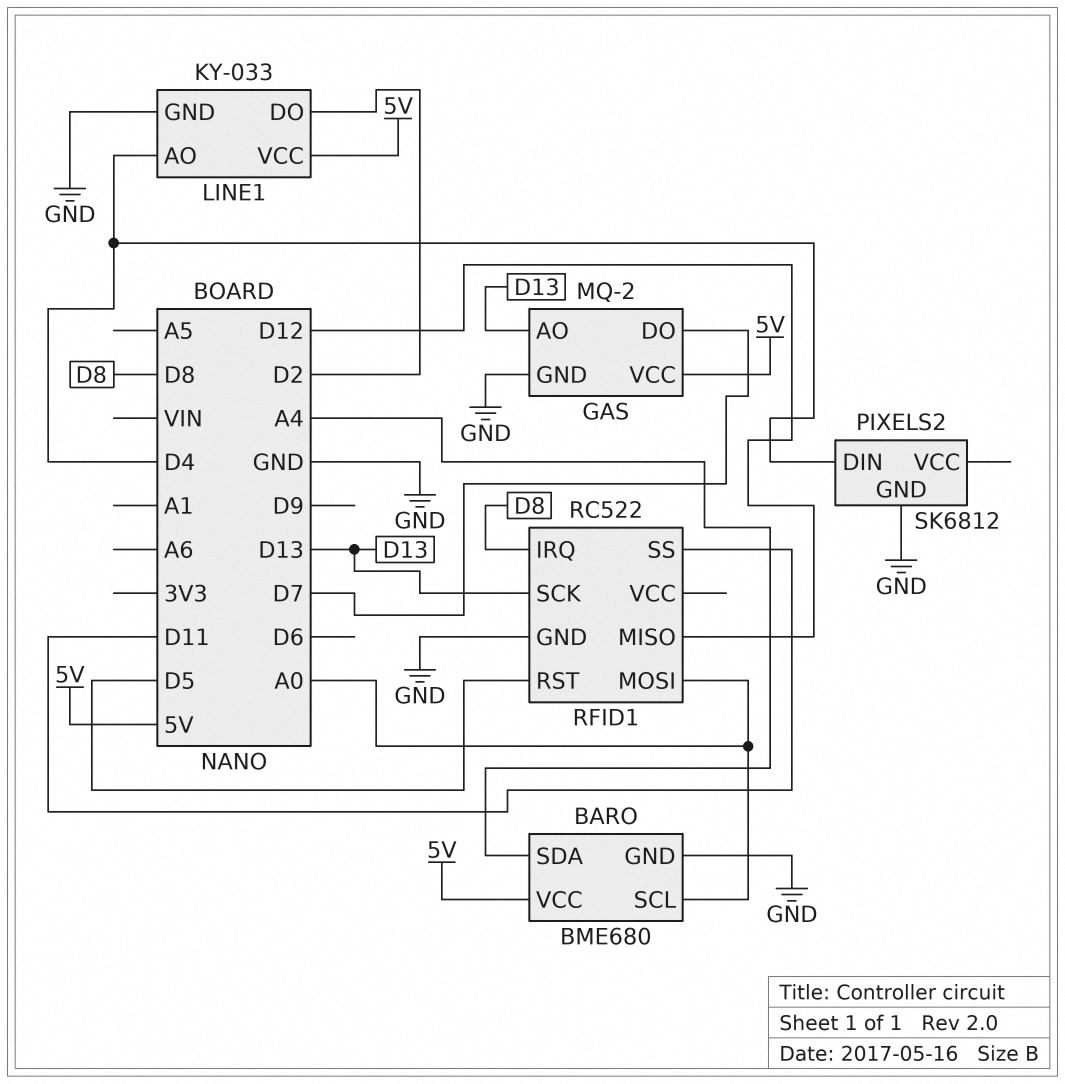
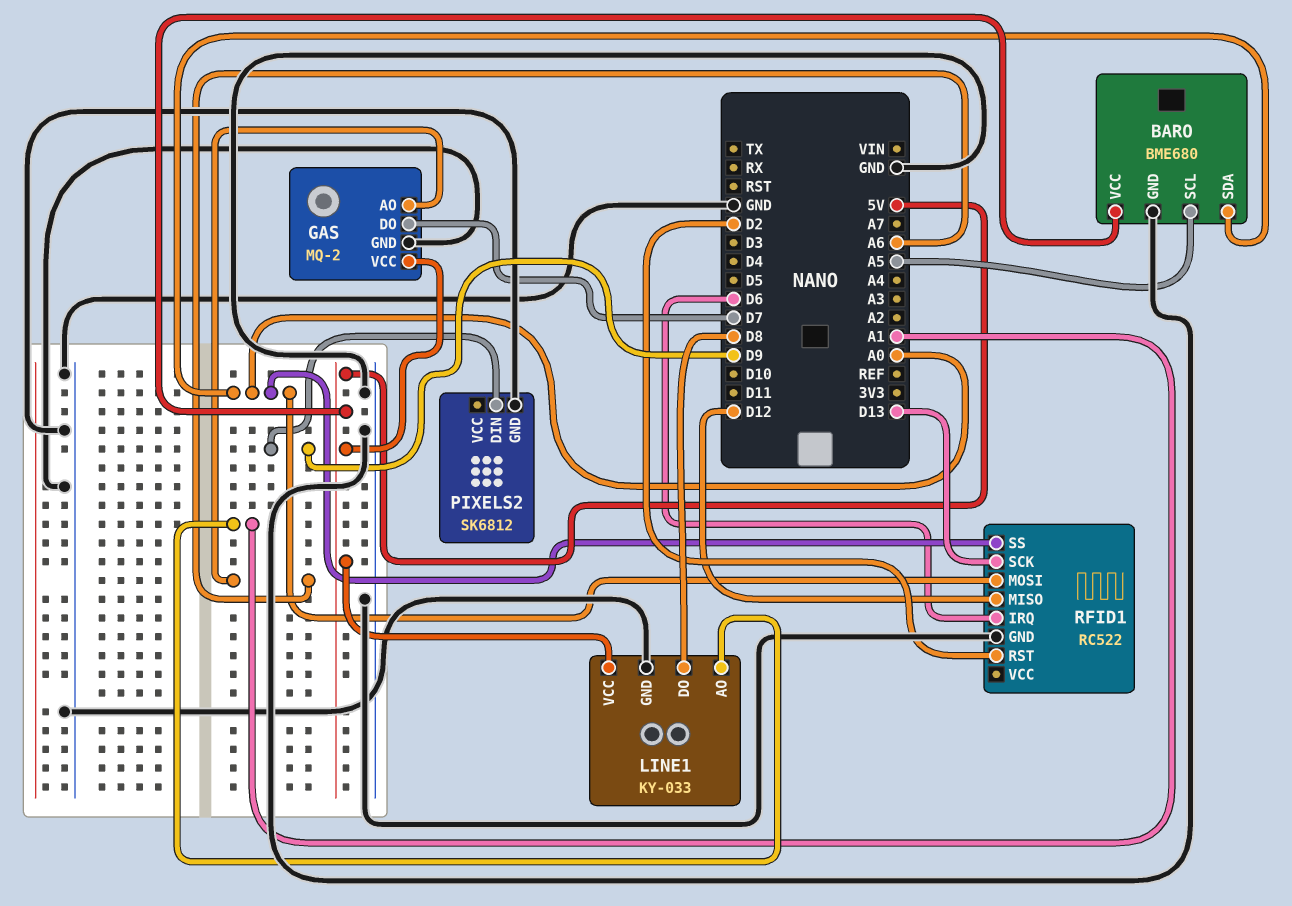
BARO pin SCL: A0 -> A5
BARO pin SDA: A4 -> A0
GAS pin AO: D13 -> A6
LINE1 pin AO: D4 -> A1
LINE1 pin DO: D2 -> D8
PIXELS2 pin DIN: D4 -> D9
RFID1 pin IRQ: D8 -> D6
RFID1 pin RST: D5 -> D2
RFID1 pin SS: D11 -> A0

